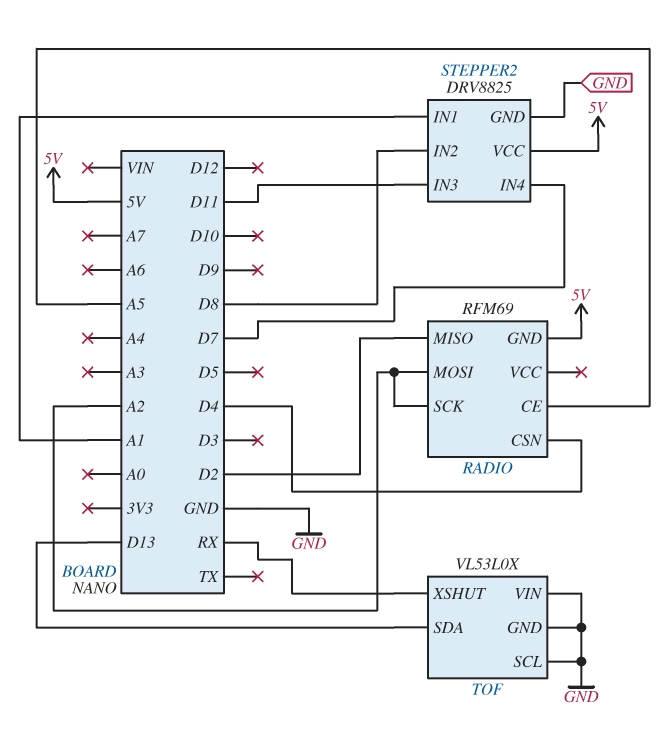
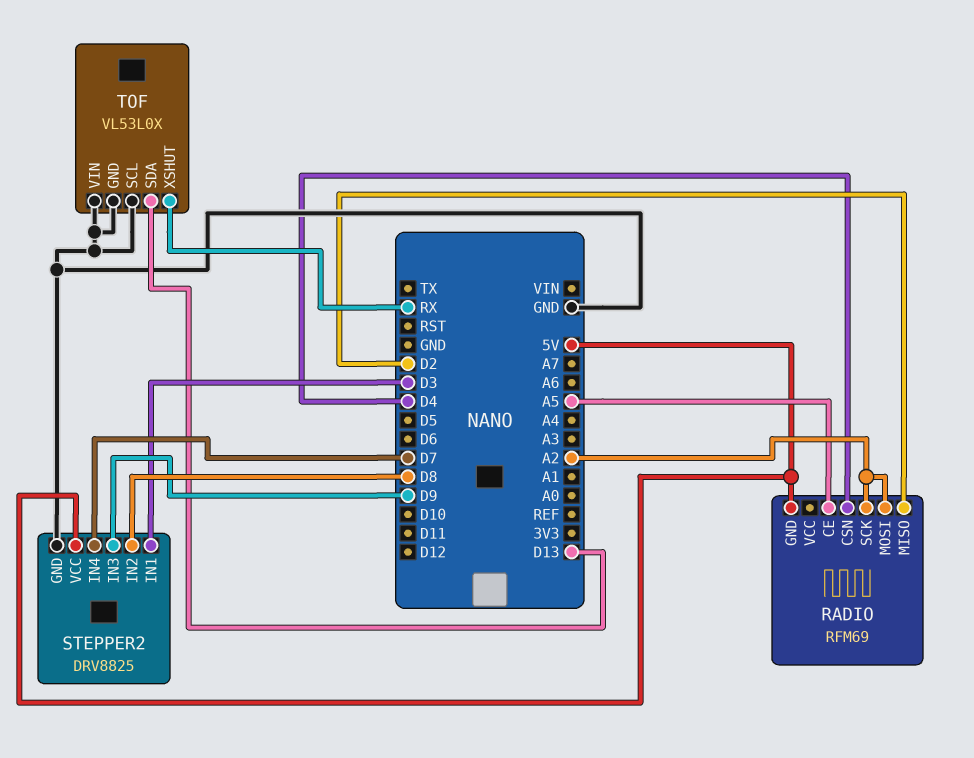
STEPPER2 pin IN1: A1 -> D3
STEPPER2 pin IN3: D11 -> D9

